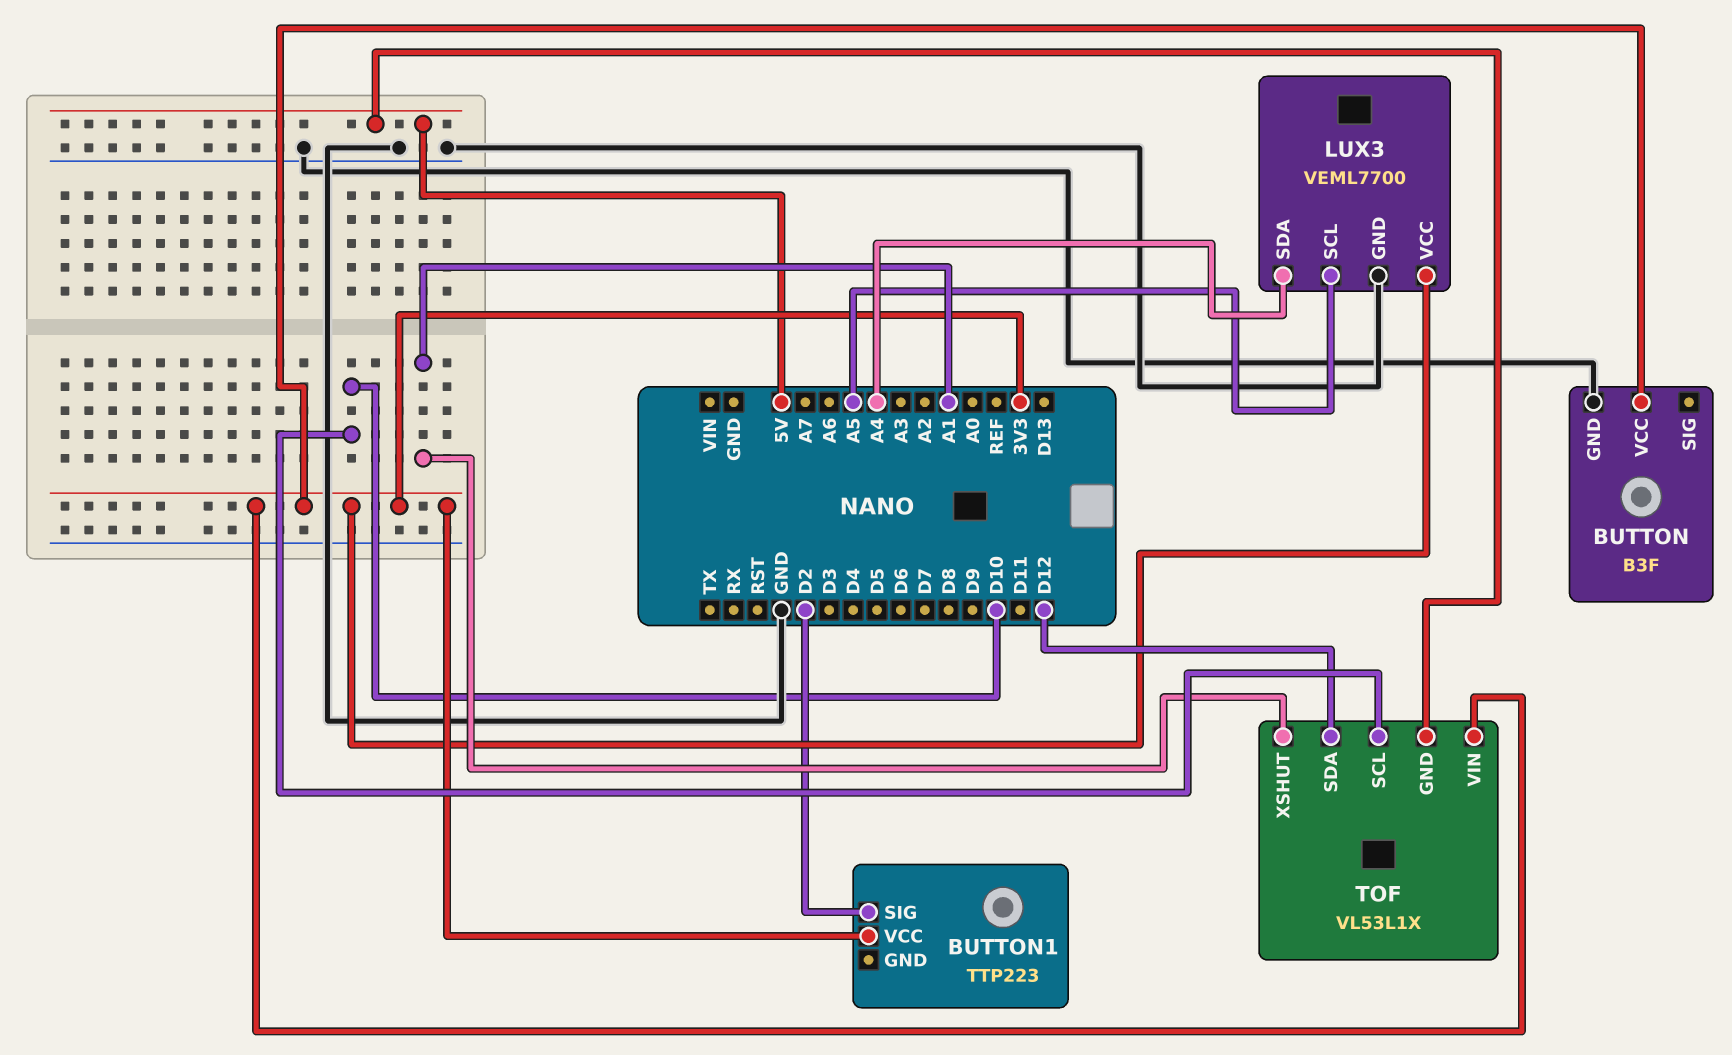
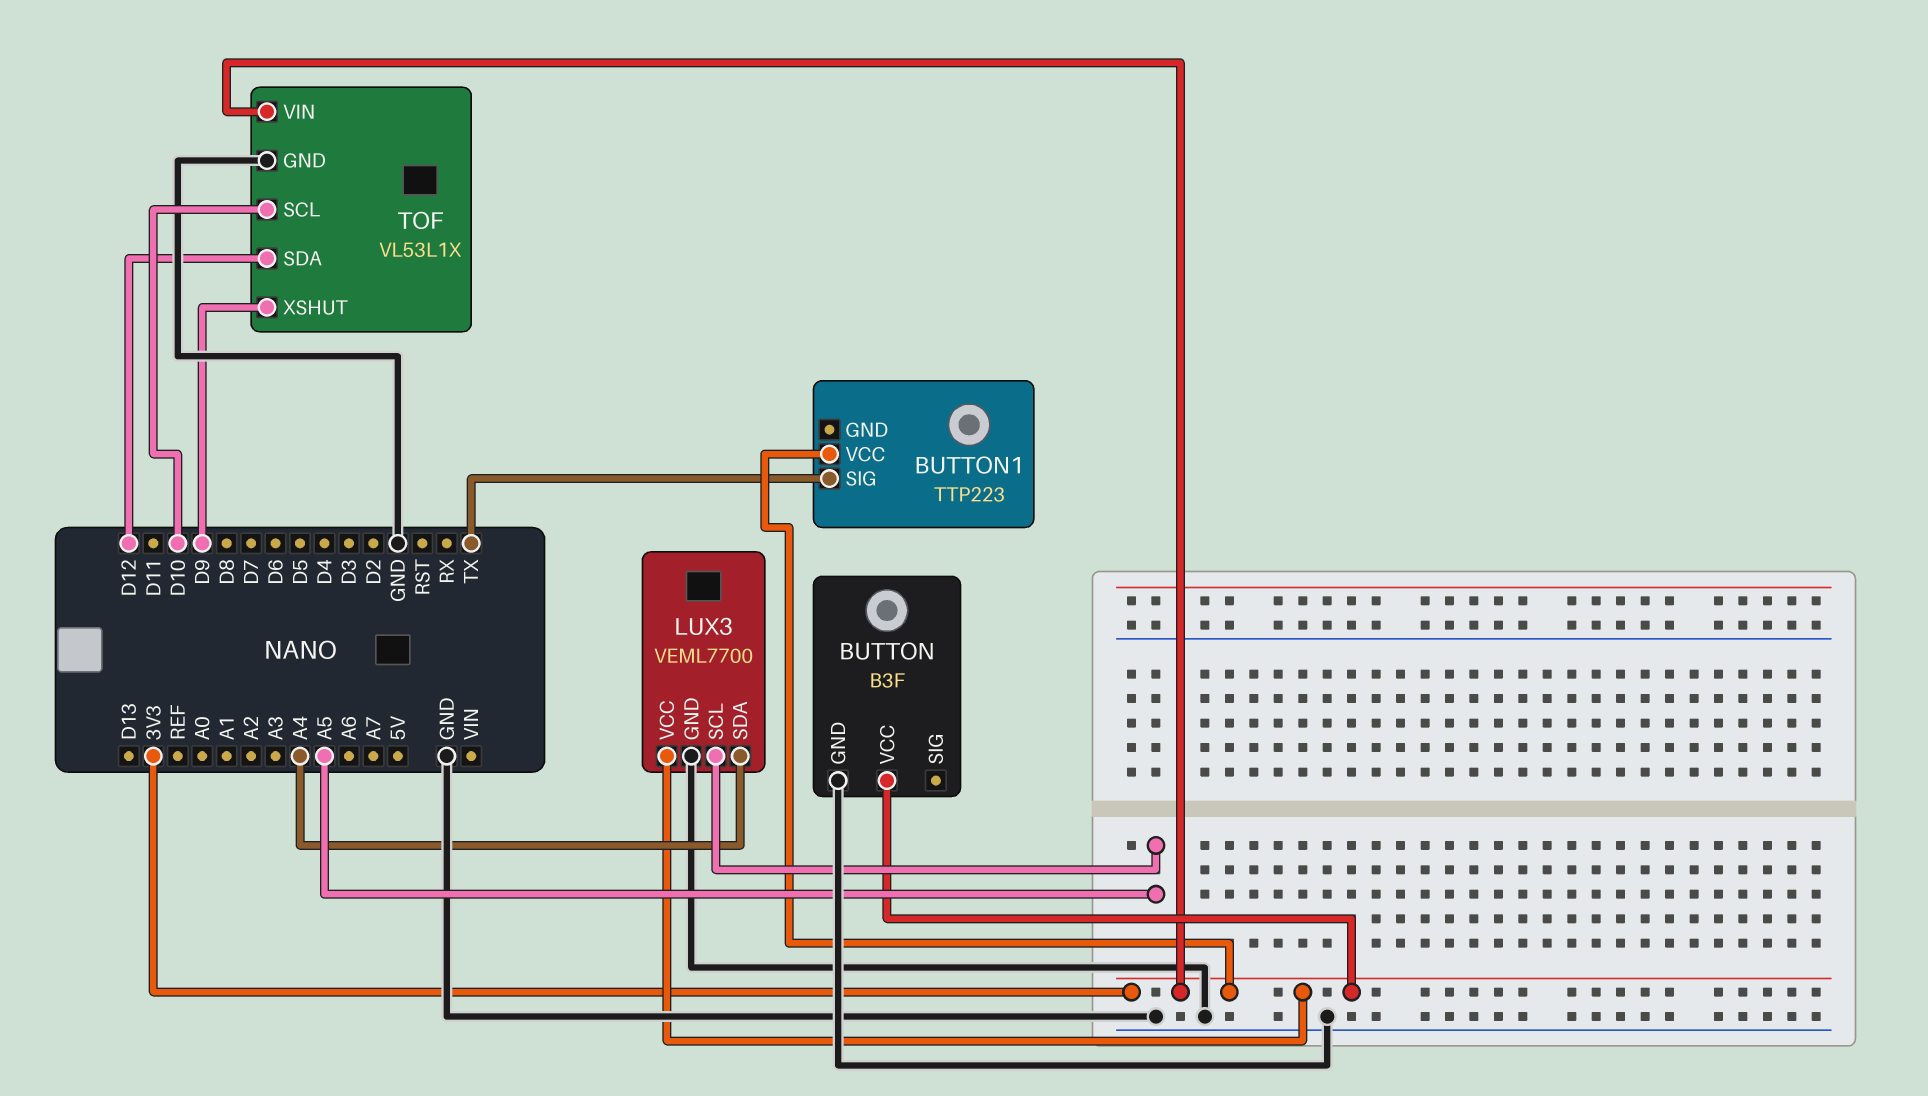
BUTTON1 pin SIG: D2 -> TX
TOF pin GND: 5V -> GND
TOF pin XSHUT: A1 -> D9

